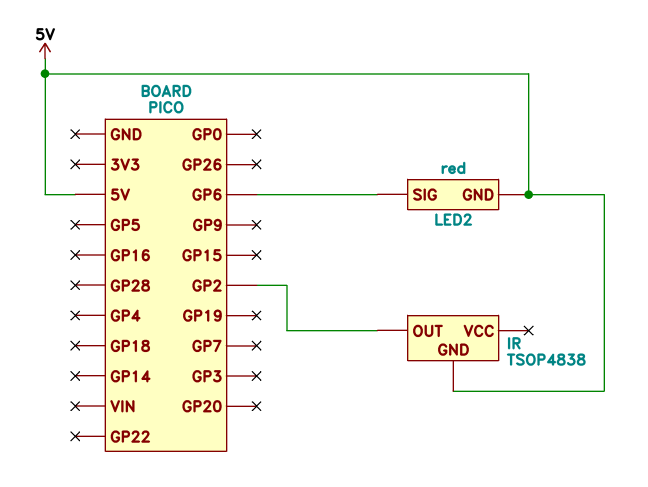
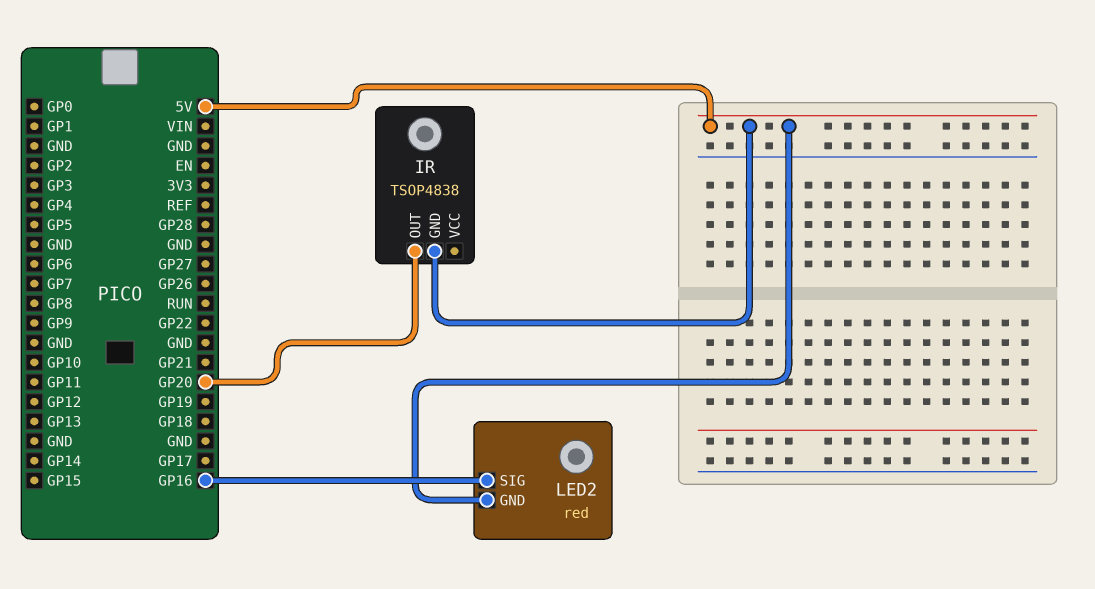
IR pin OUT: GP2 -> GP20
LED2 pin SIG: GP6 -> GP16

